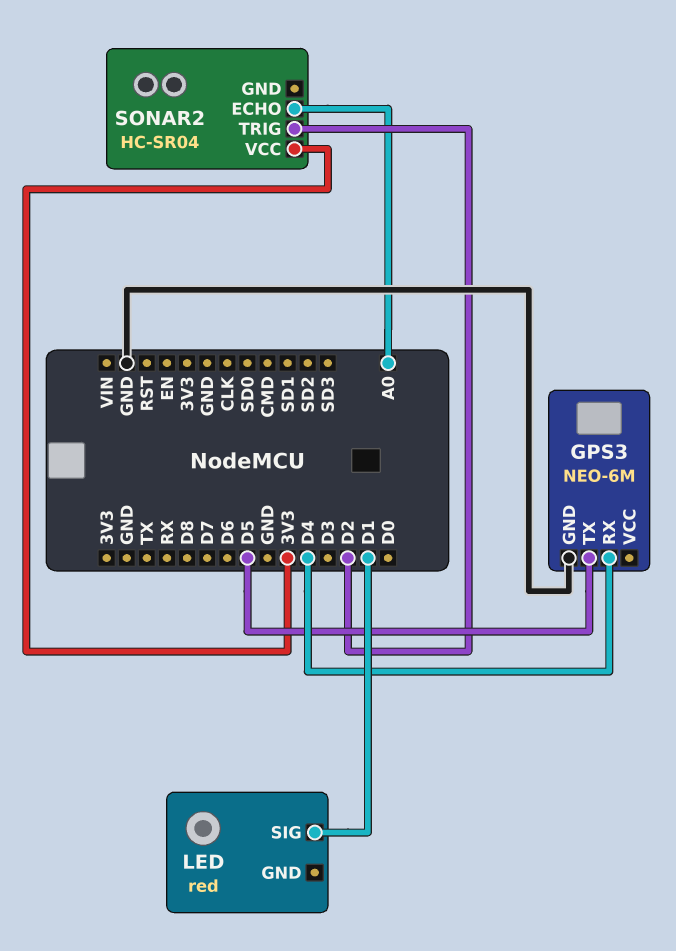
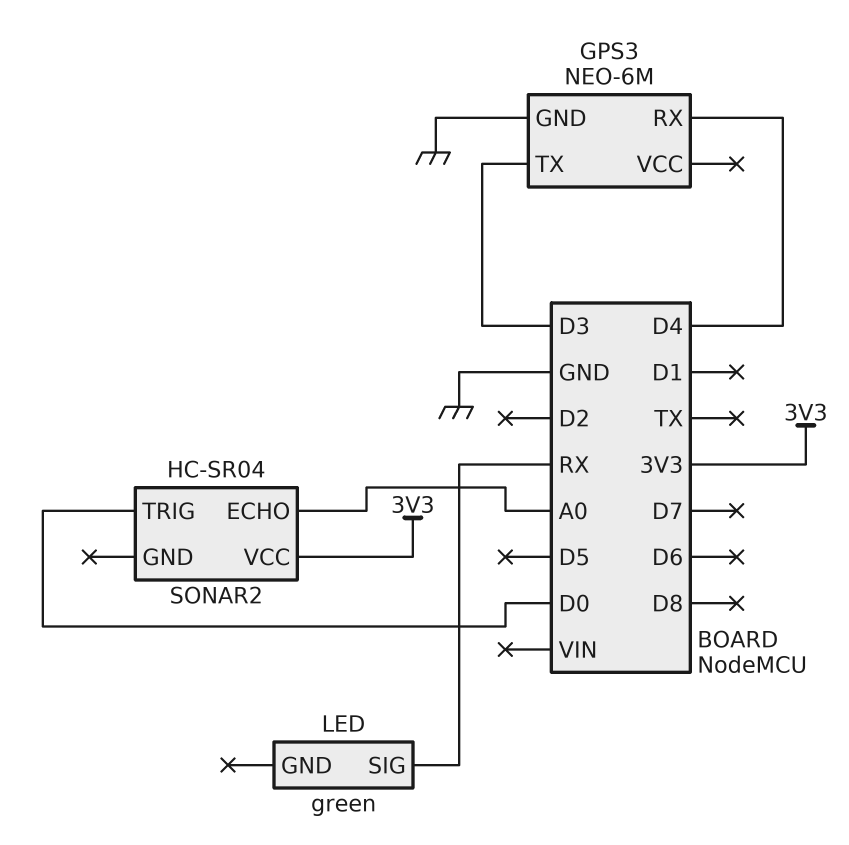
GPS3 pin TX: D5 -> D3
LED: red -> green
LED pin SIG: D1 -> RX
SONAR2 pin TRIG: D2 -> D0

